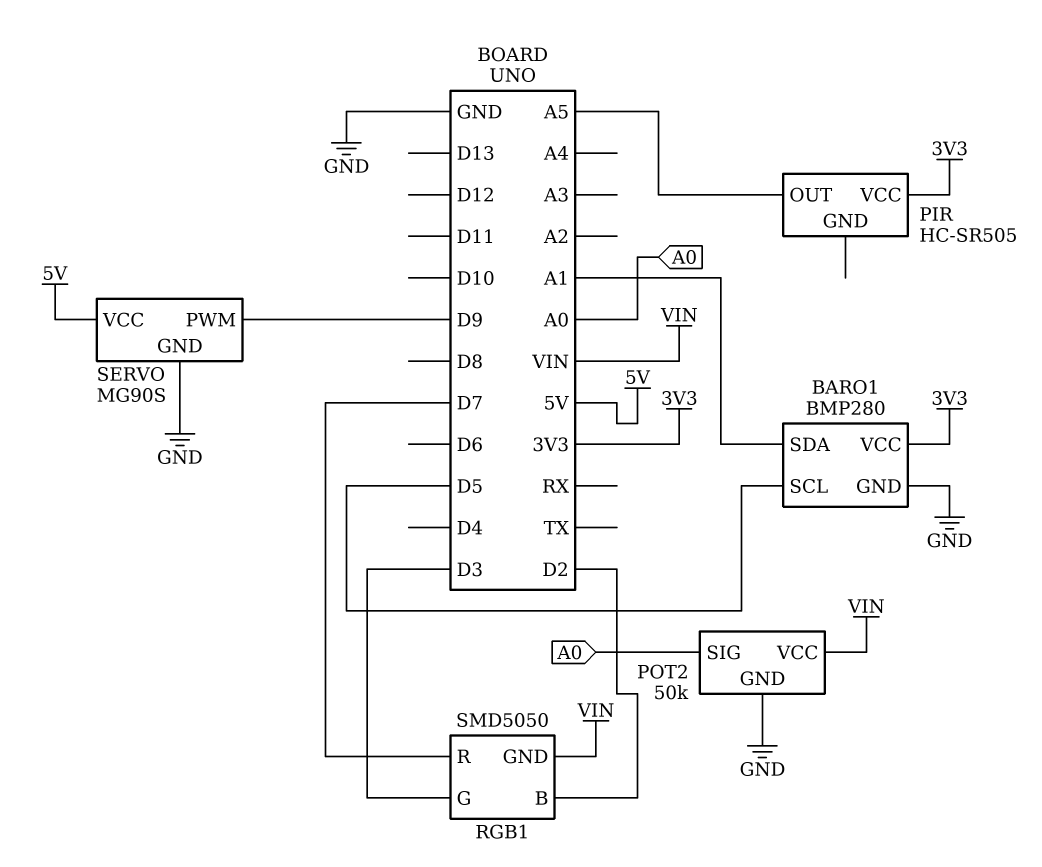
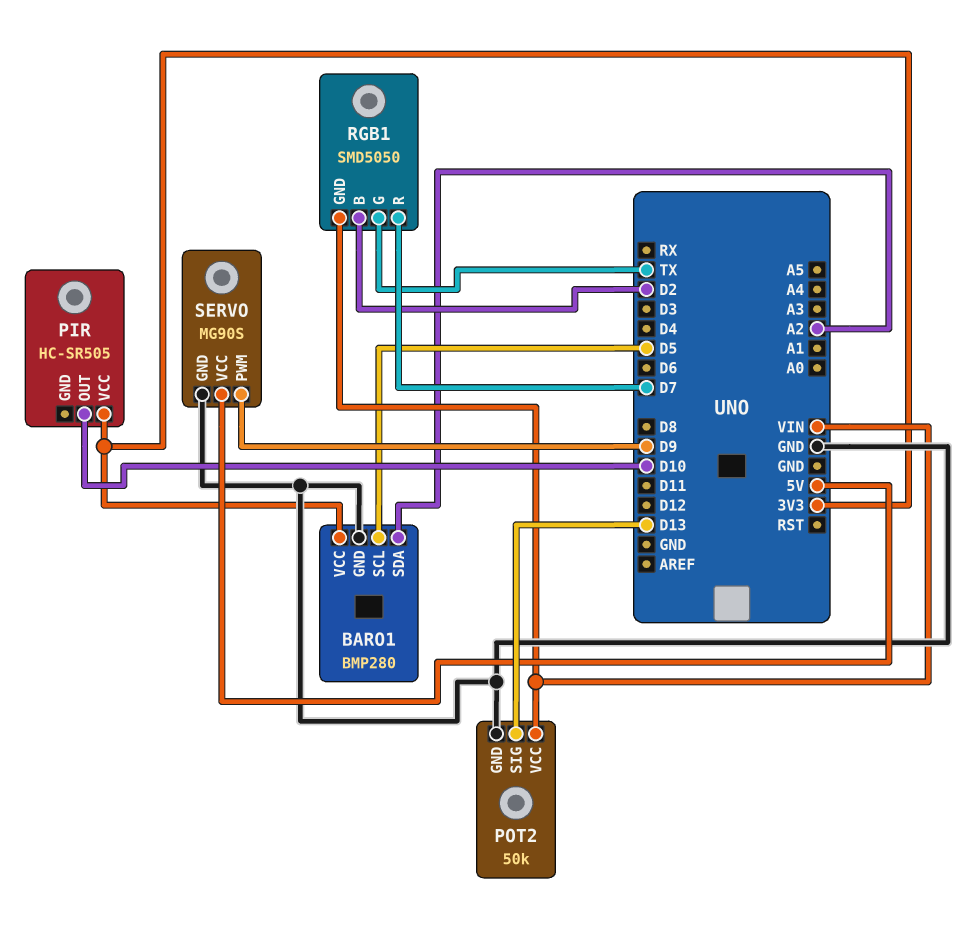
BARO1 pin SDA: A1 -> A2
PIR pin OUT: A5 -> D10
POT2 pin SIG: A0 -> D13
RGB1 pin G: D3 -> TX

